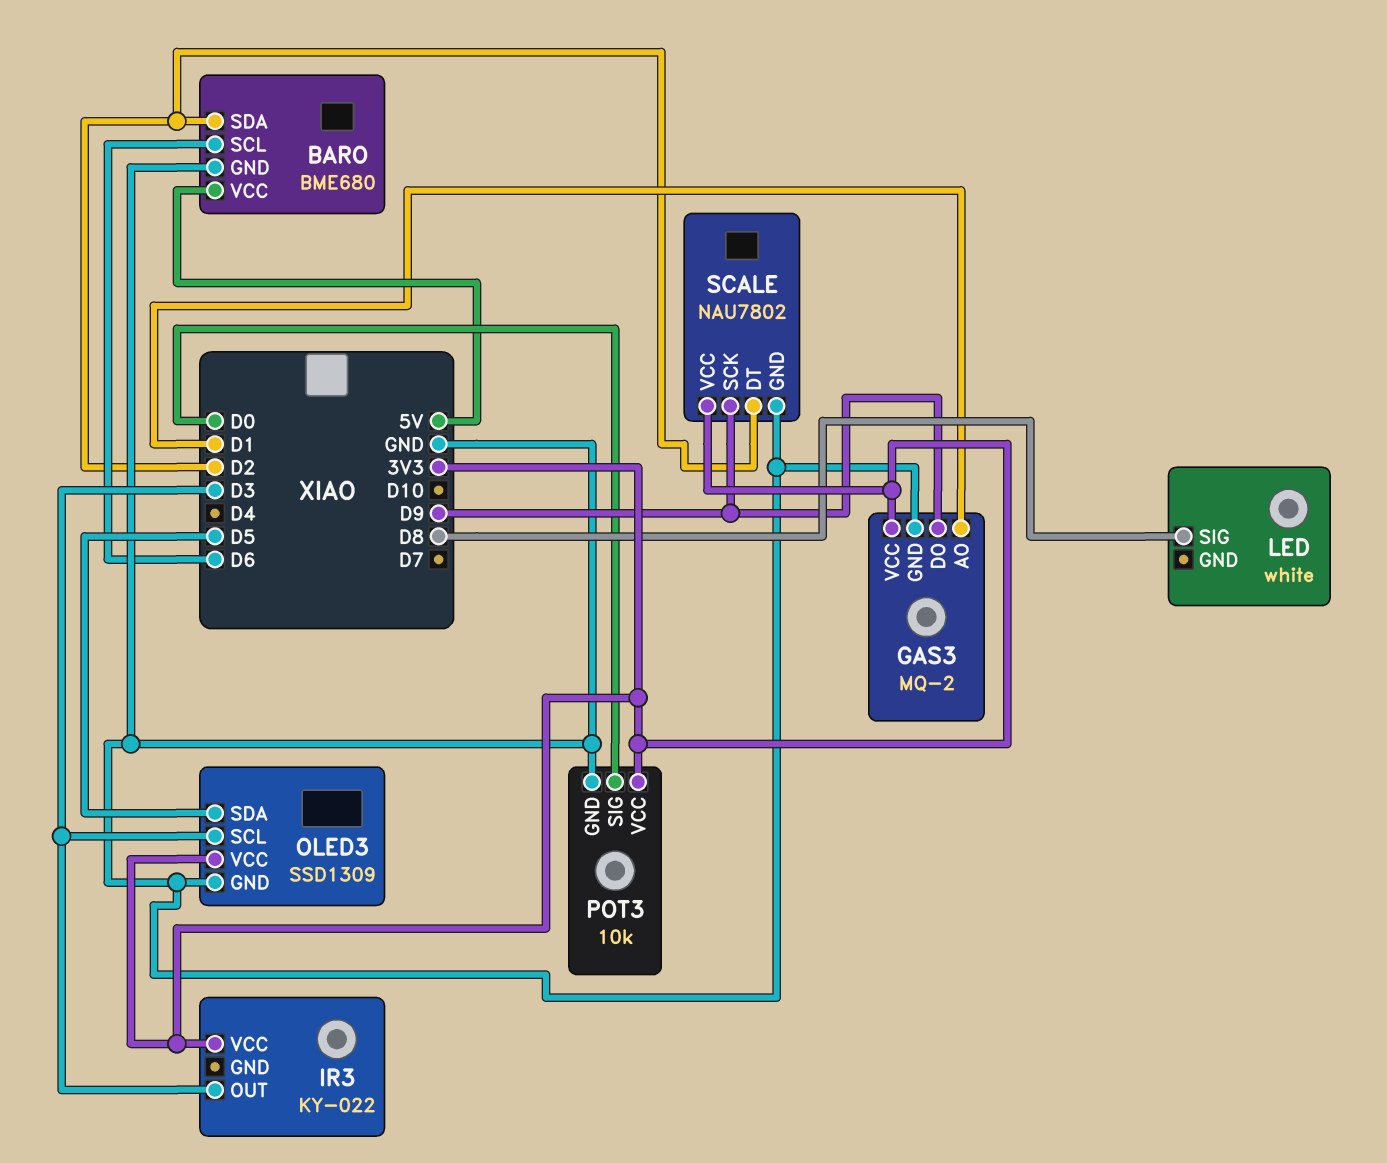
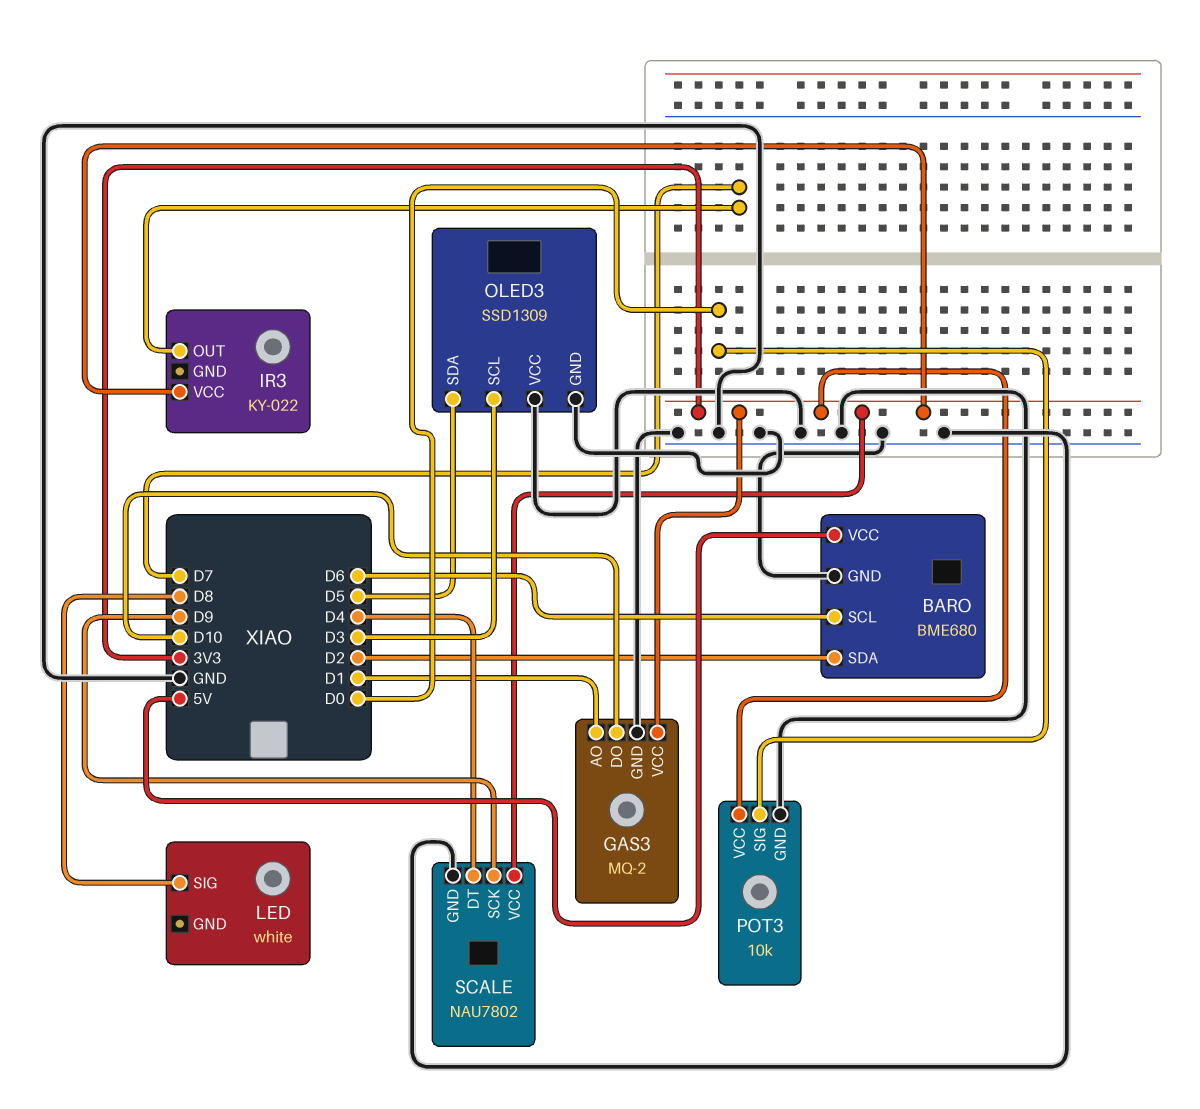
GAS3 pin DO: D9 -> D10
IR3 pin OUT: D3 -> D7
OLED3 pin VCC: 3V3 -> GND
SCALE pin DT: D2 -> D4

